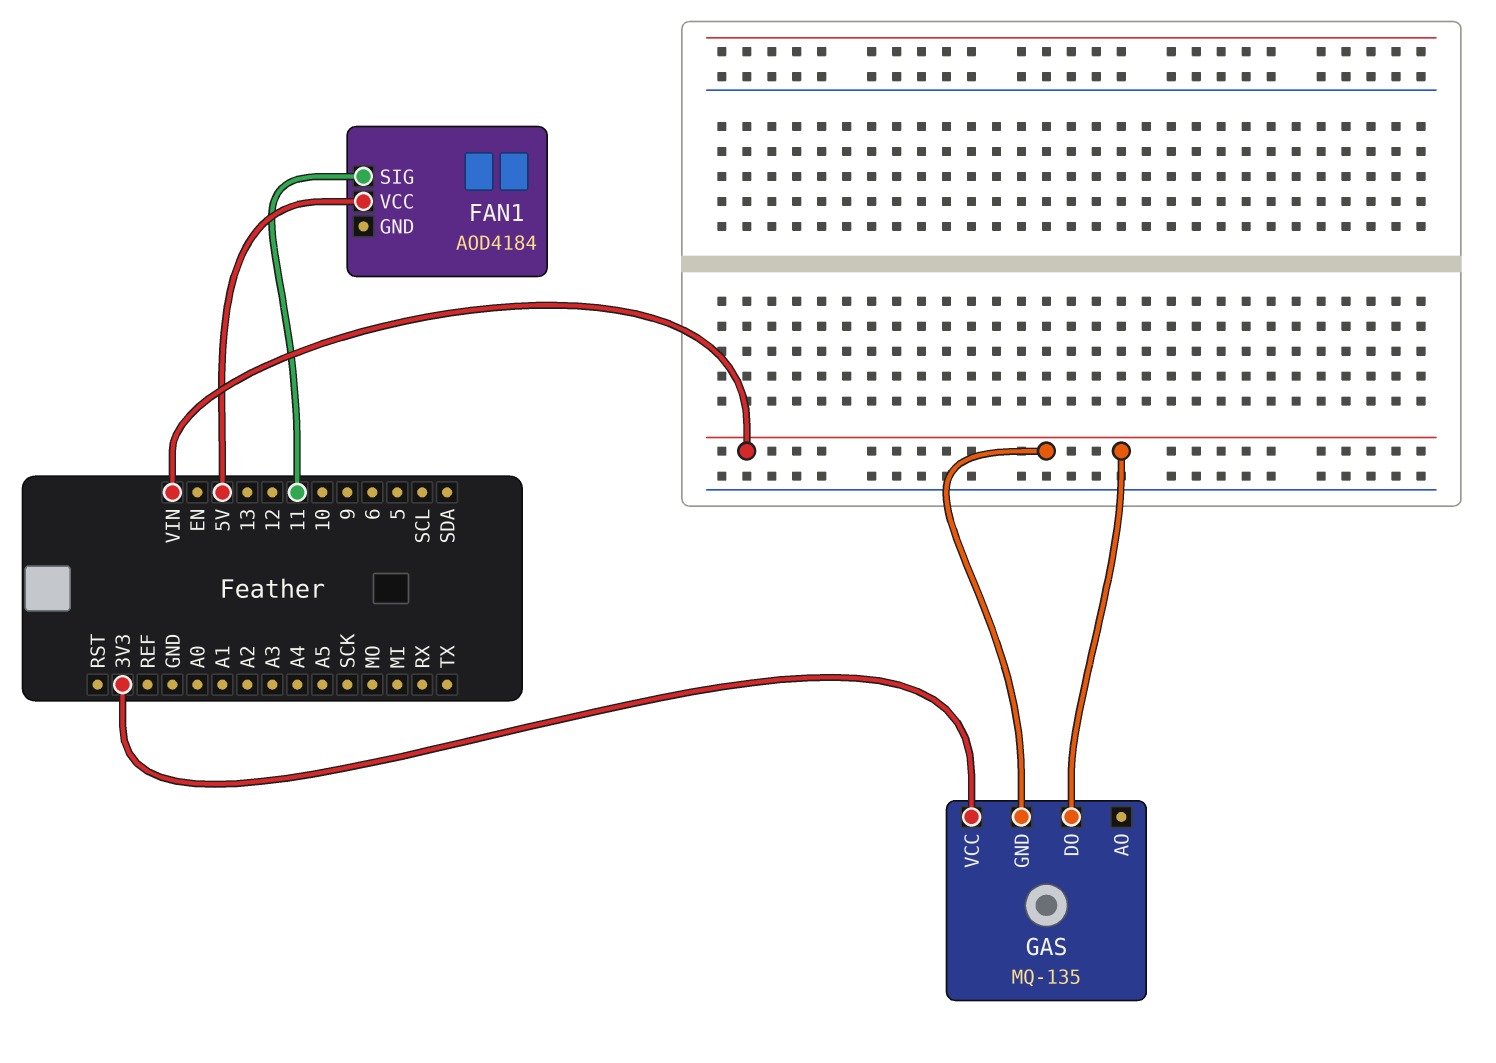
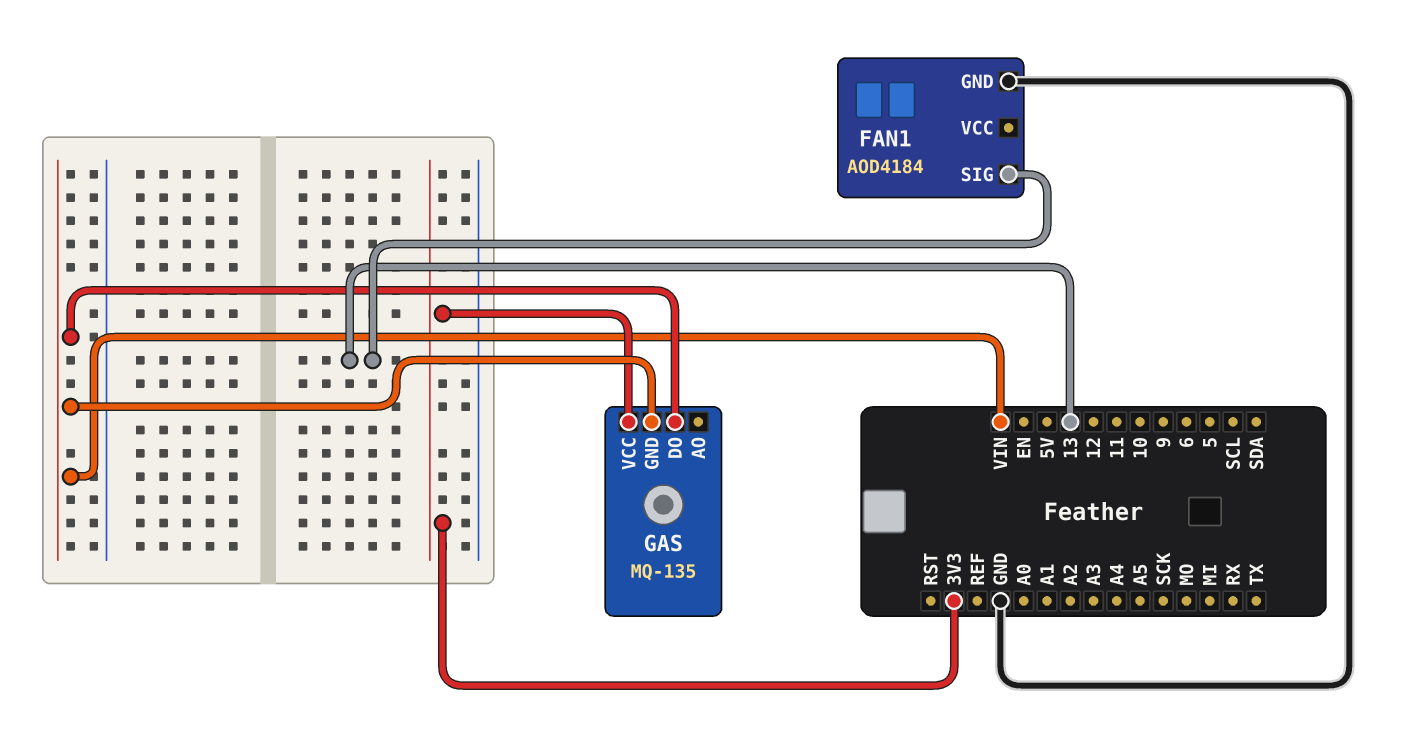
FAN1 pin GND: none -> GND
FAN1 pin SIG: 11 -> 13
FAN1 pin VCC: 5V -> none

